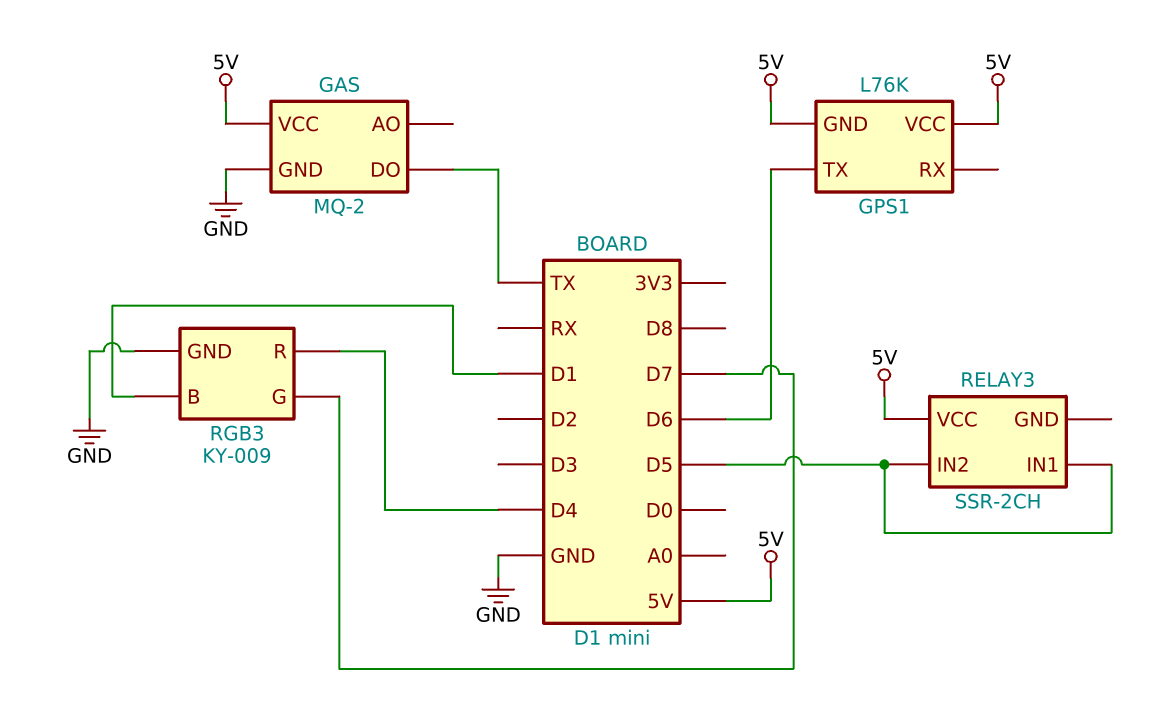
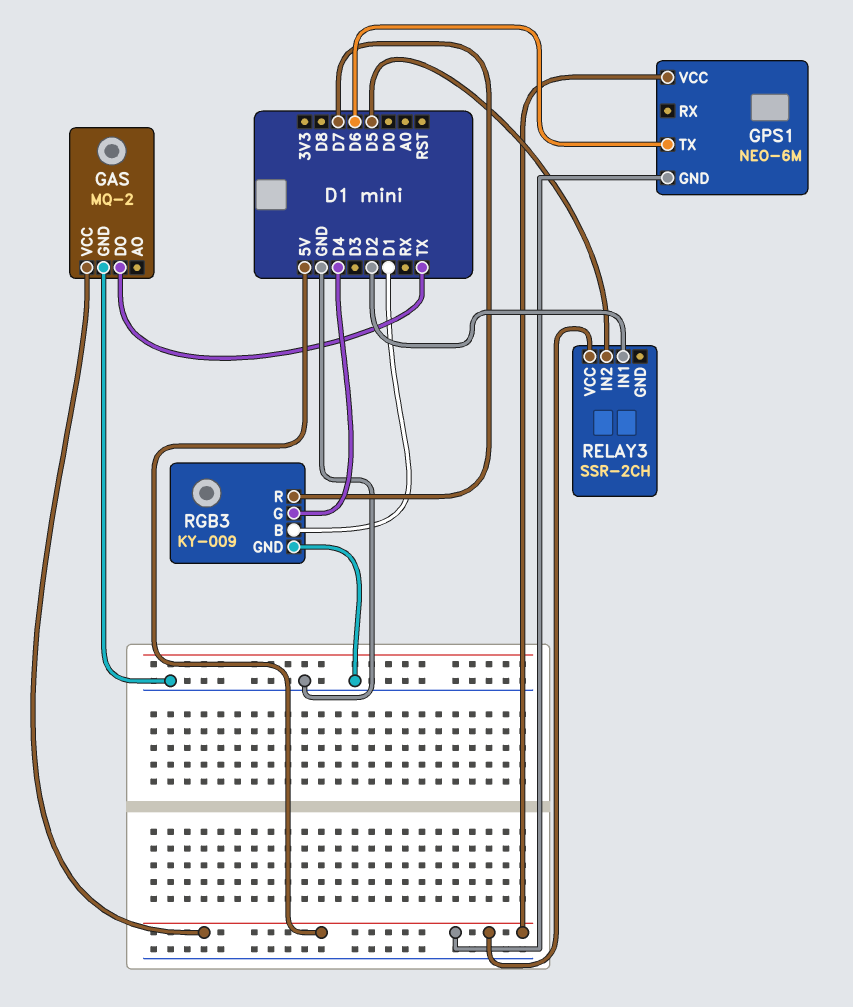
GPS1: L76K -> NEO-6M
RELAY3 pin IN1: D5 -> D2
RGB3 pin G: D7 -> D4
RGB3 pin R: D4 -> D7

